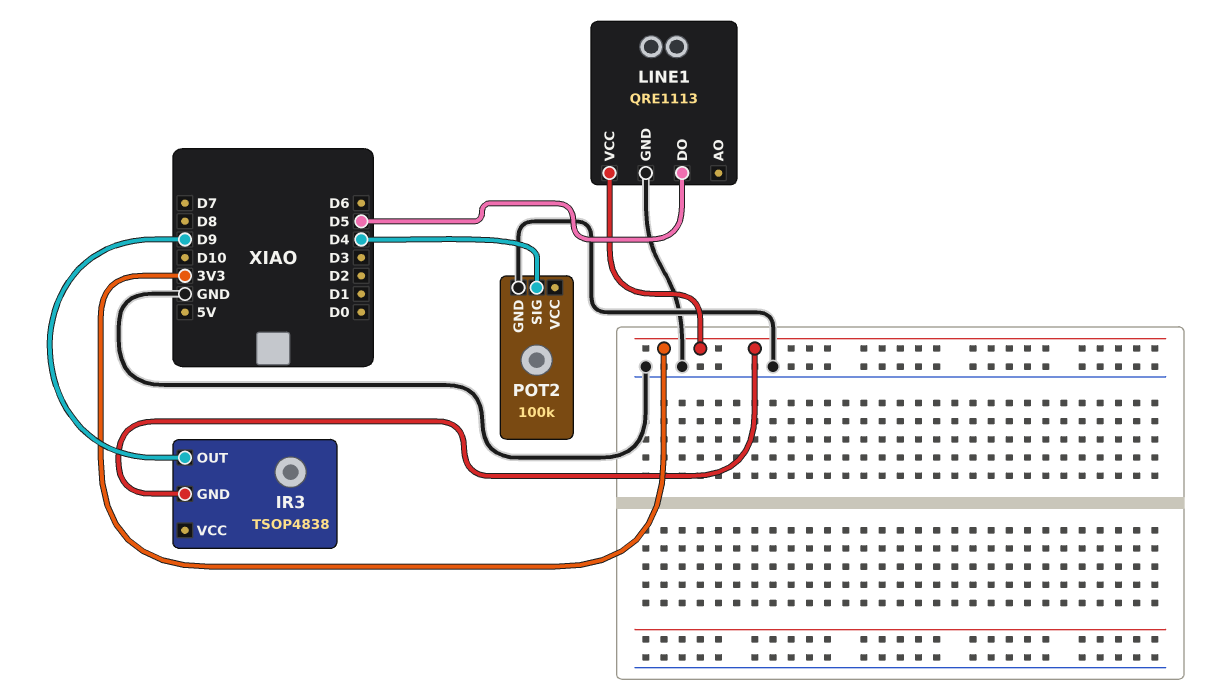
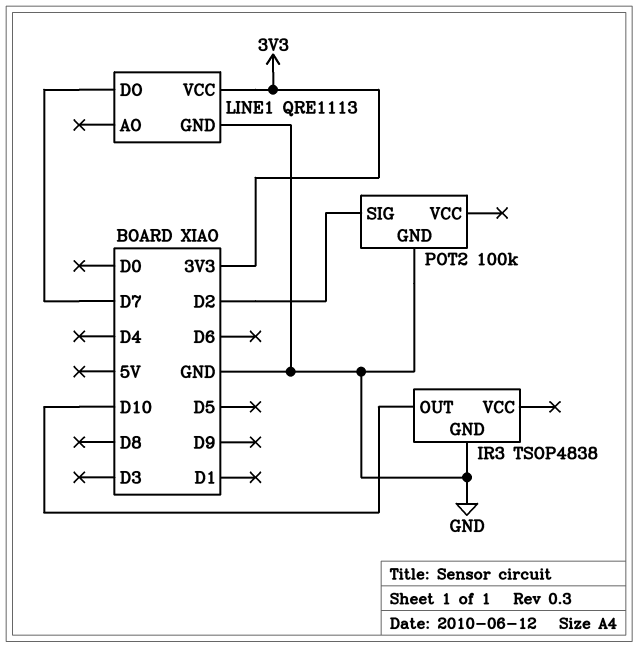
IR3 pin GND: 3V3 -> GND
IR3 pin OUT: D9 -> D10
LINE1 pin DO: D5 -> D7
POT2 pin SIG: D4 -> D2

